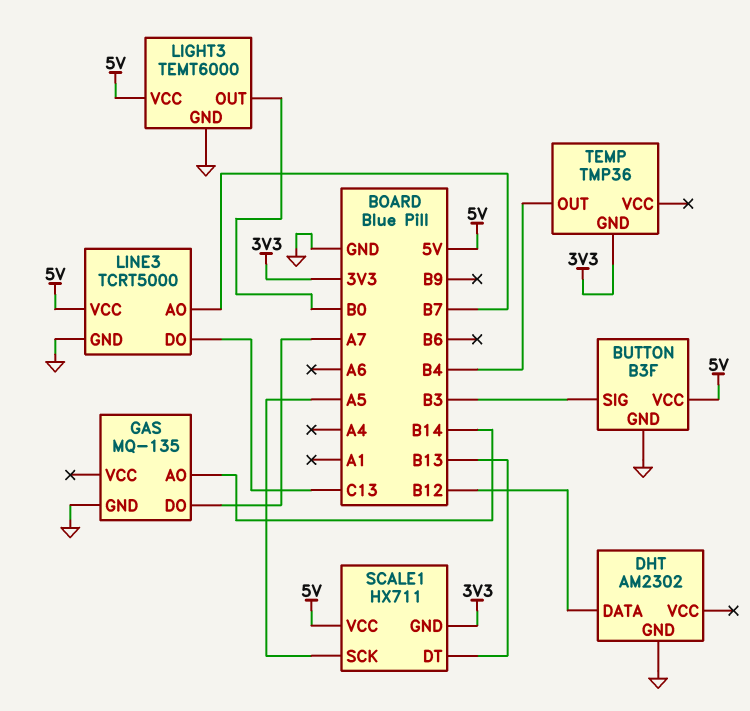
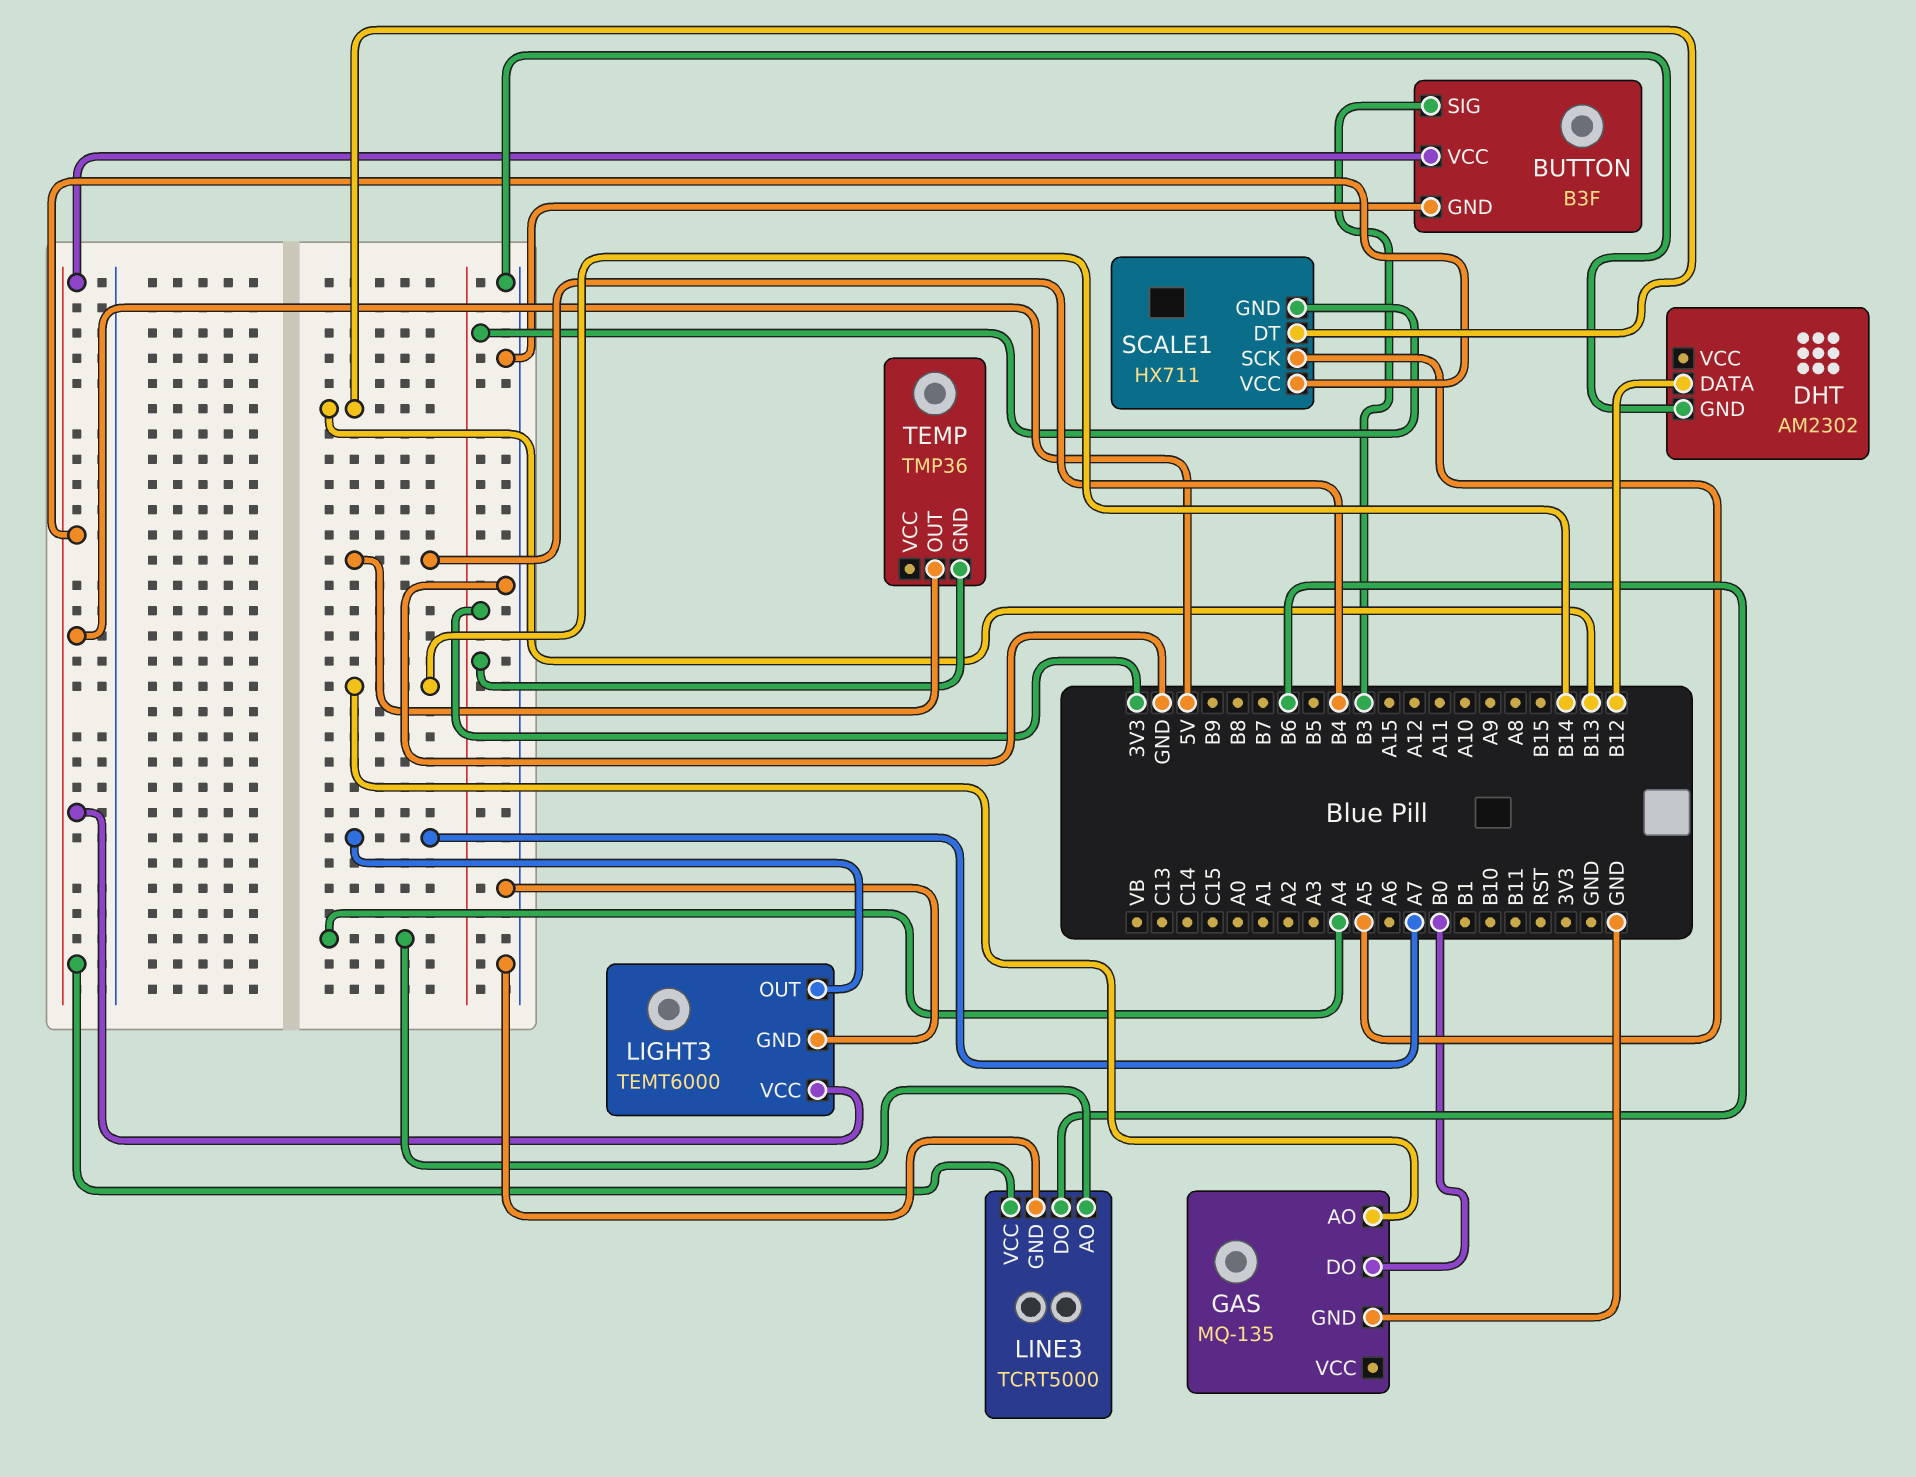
GAS pin DO: A7 -> B0
LIGHT3 pin OUT: B0 -> A7
LINE3 pin AO: B7 -> A4
LINE3 pin DO: C13 -> B6

